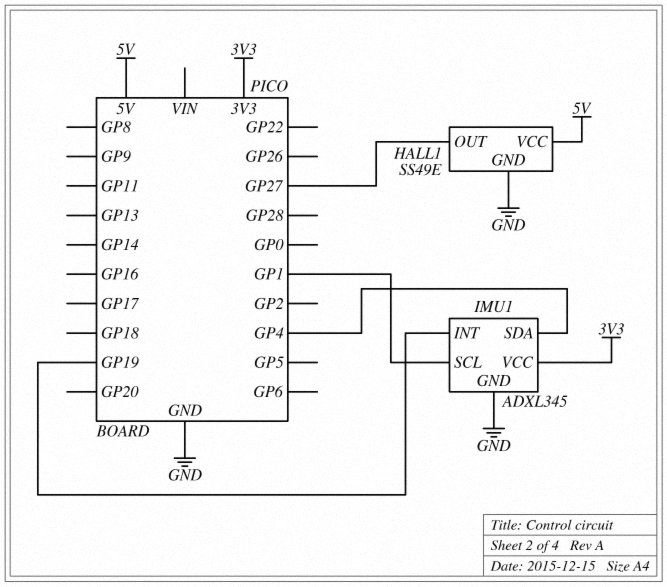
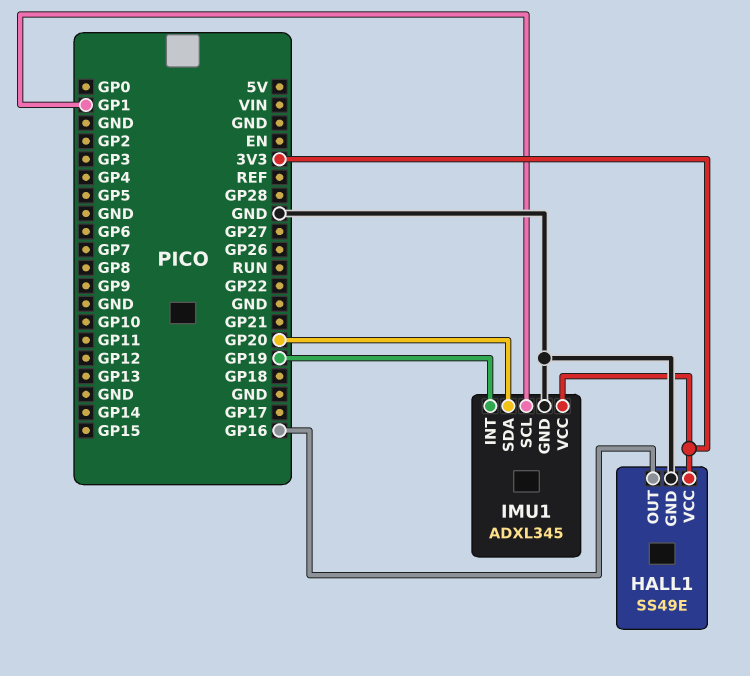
HALL1 pin OUT: GP27 -> GP16
HALL1 pin VCC: 5V -> 3V3
IMU1 pin SDA: GP4 -> GP20

